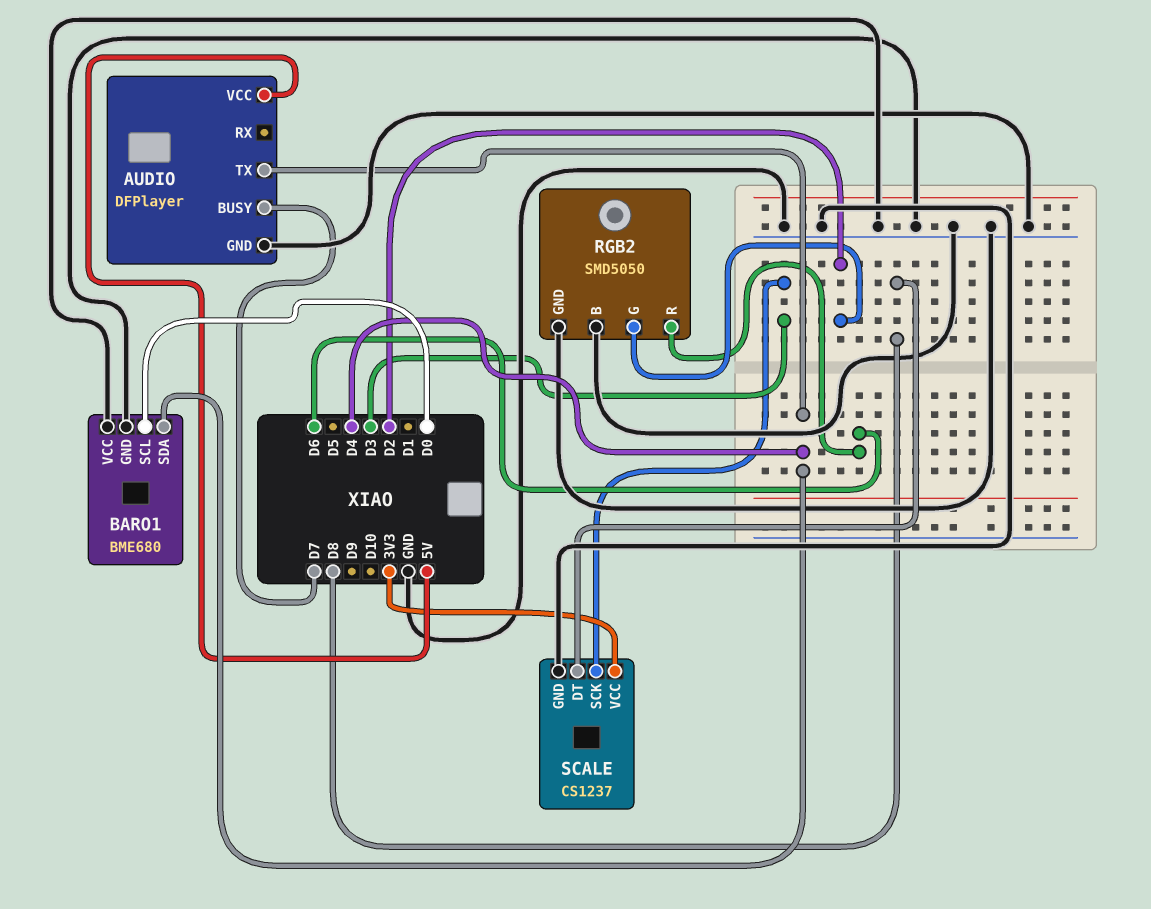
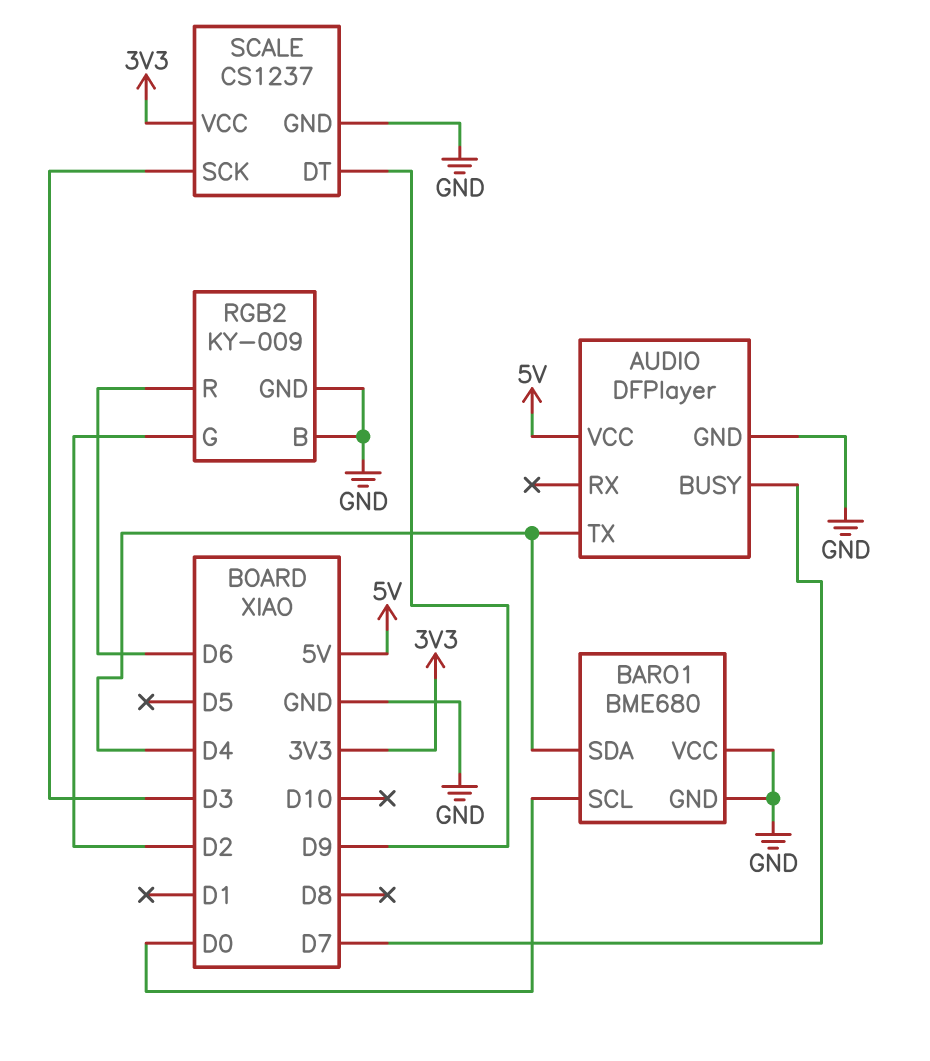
RGB2: SMD5050 -> KY-009
SCALE pin DT: D8 -> D9

